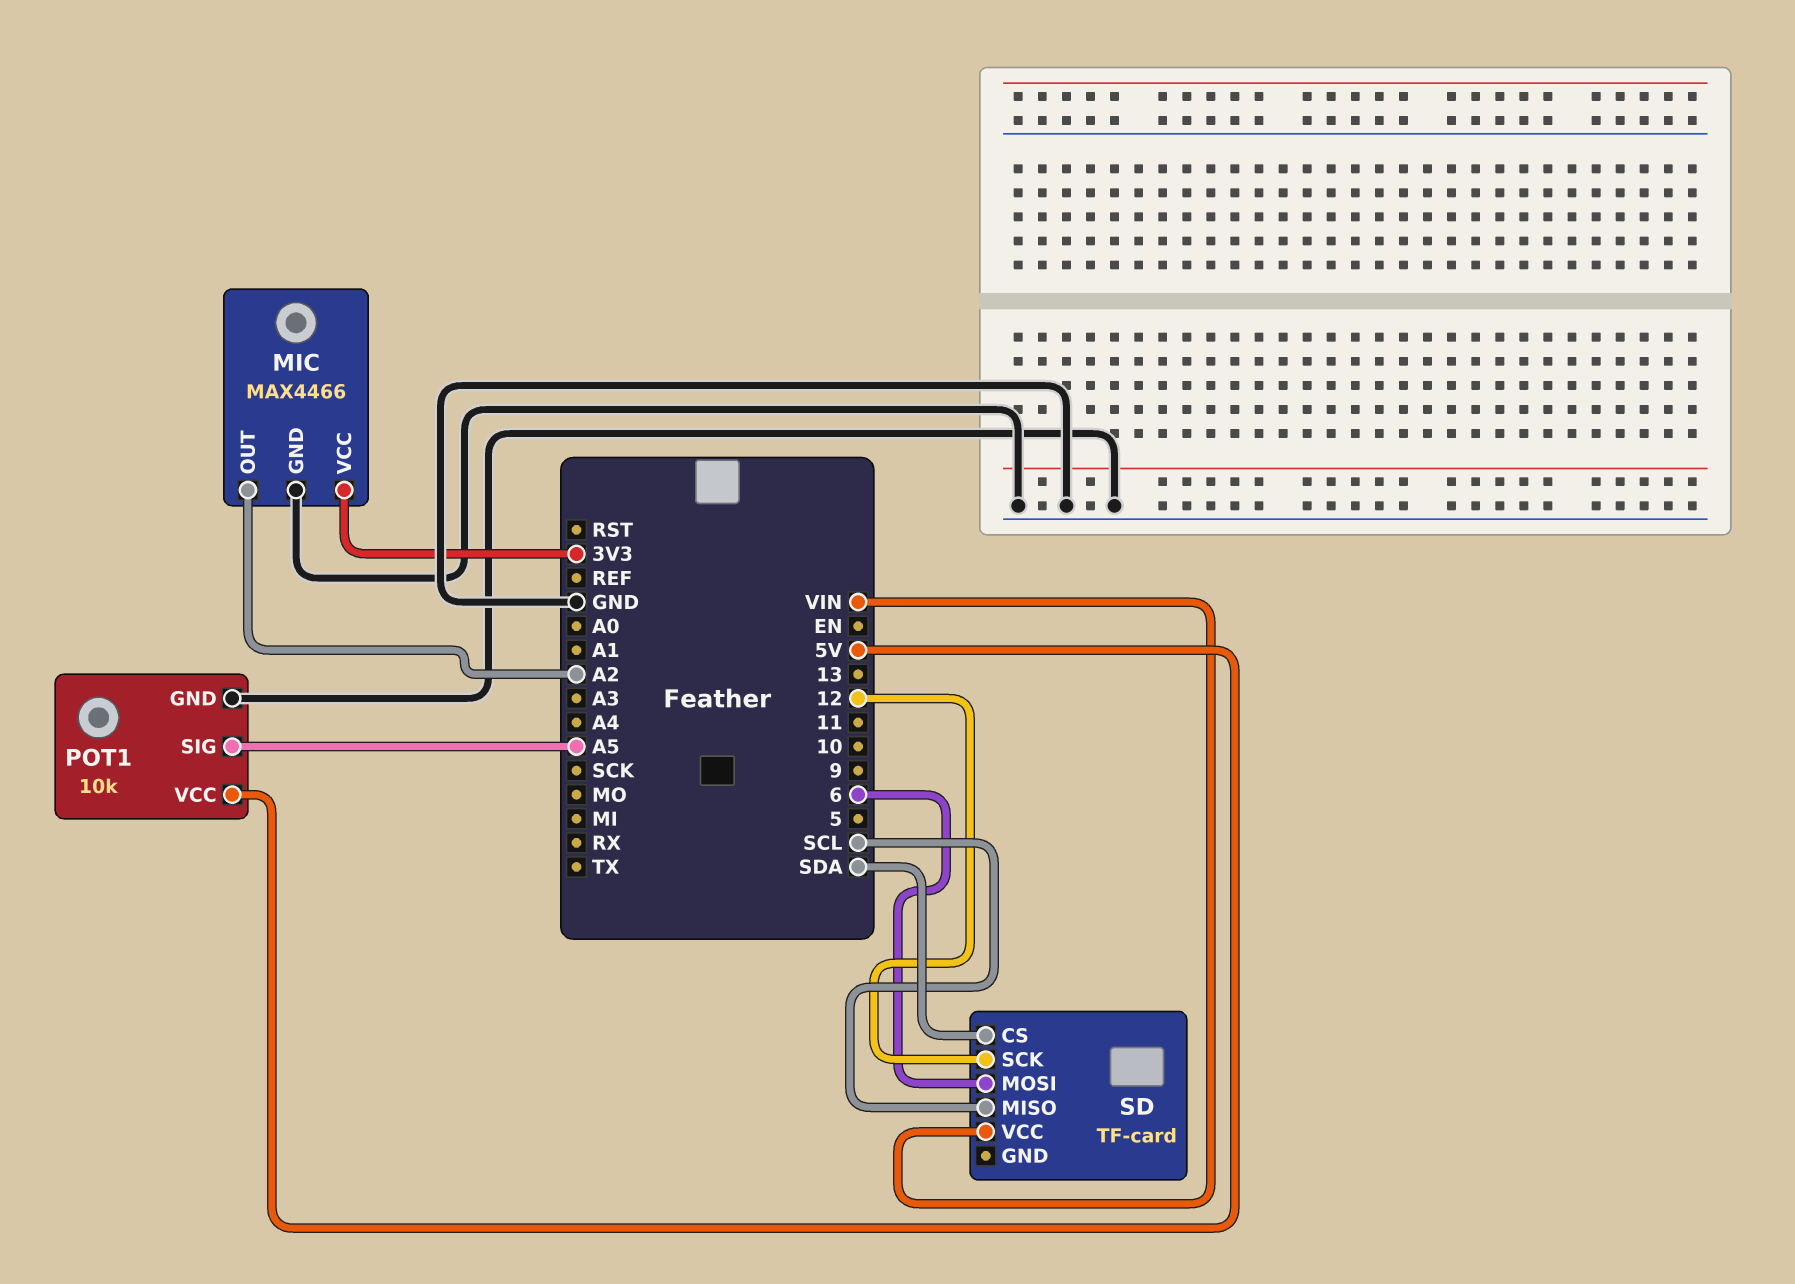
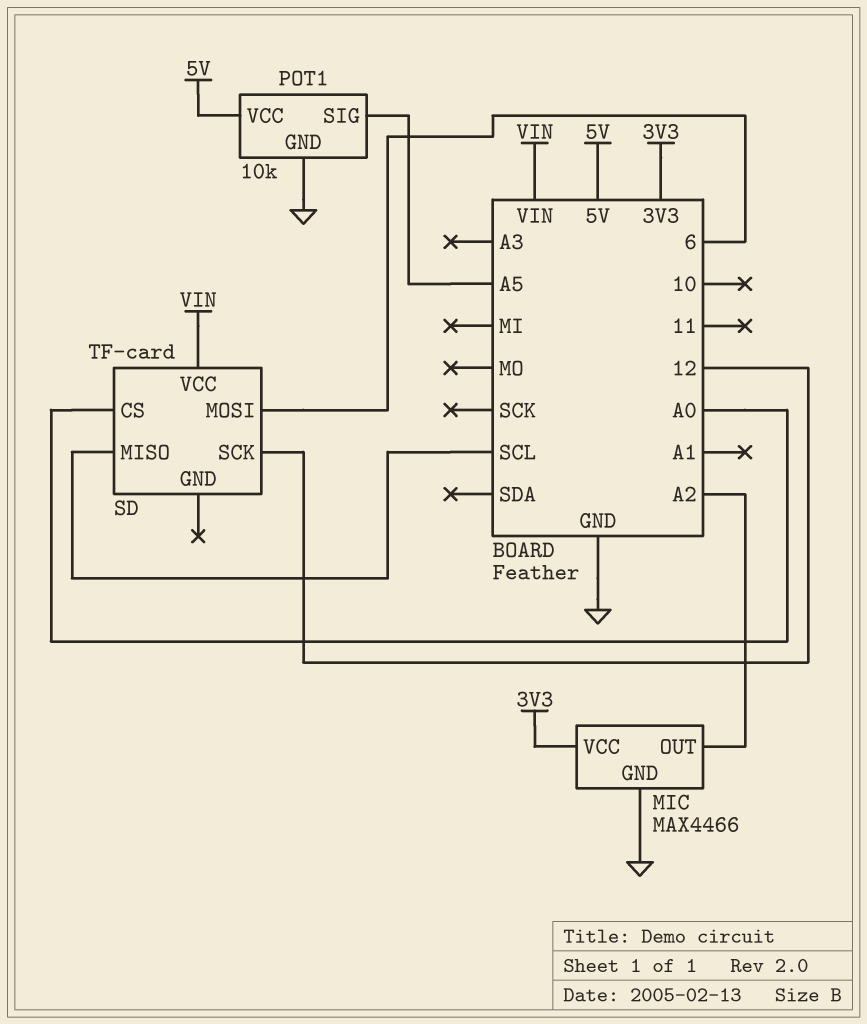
SD pin CS: SDA -> A0

